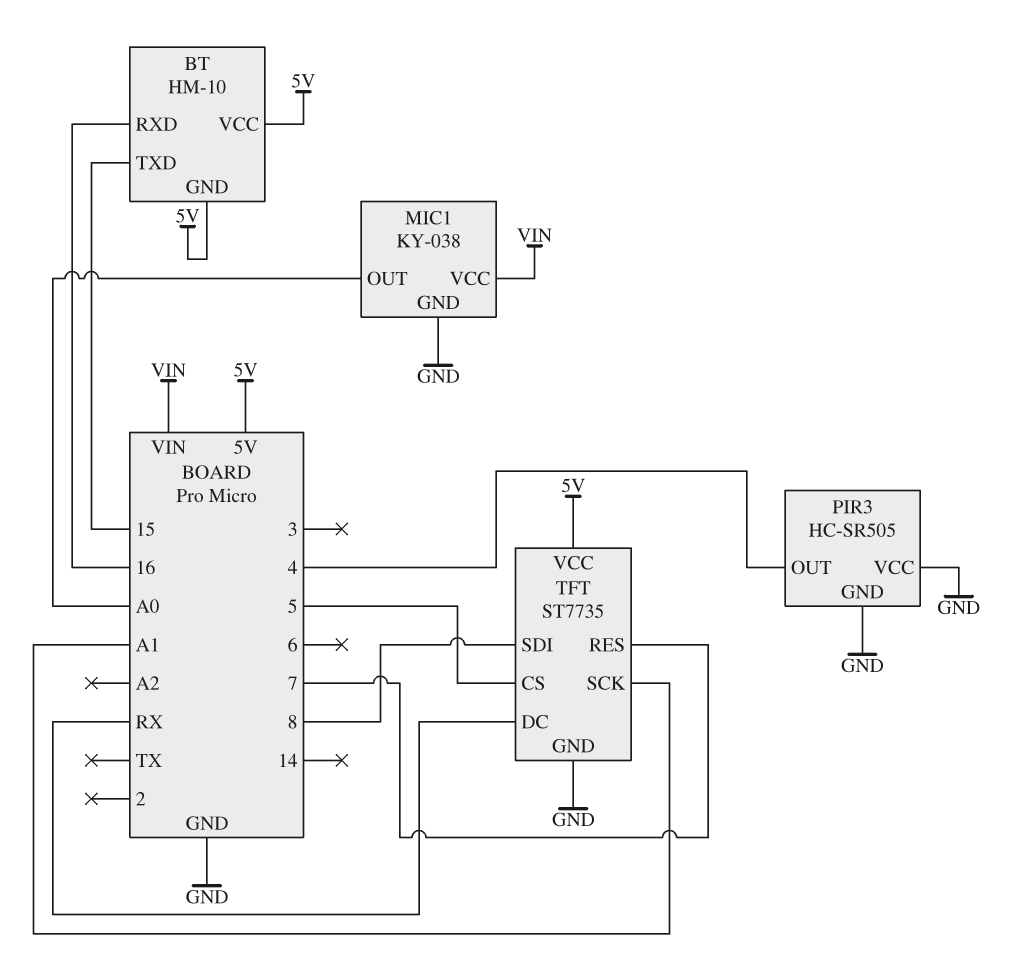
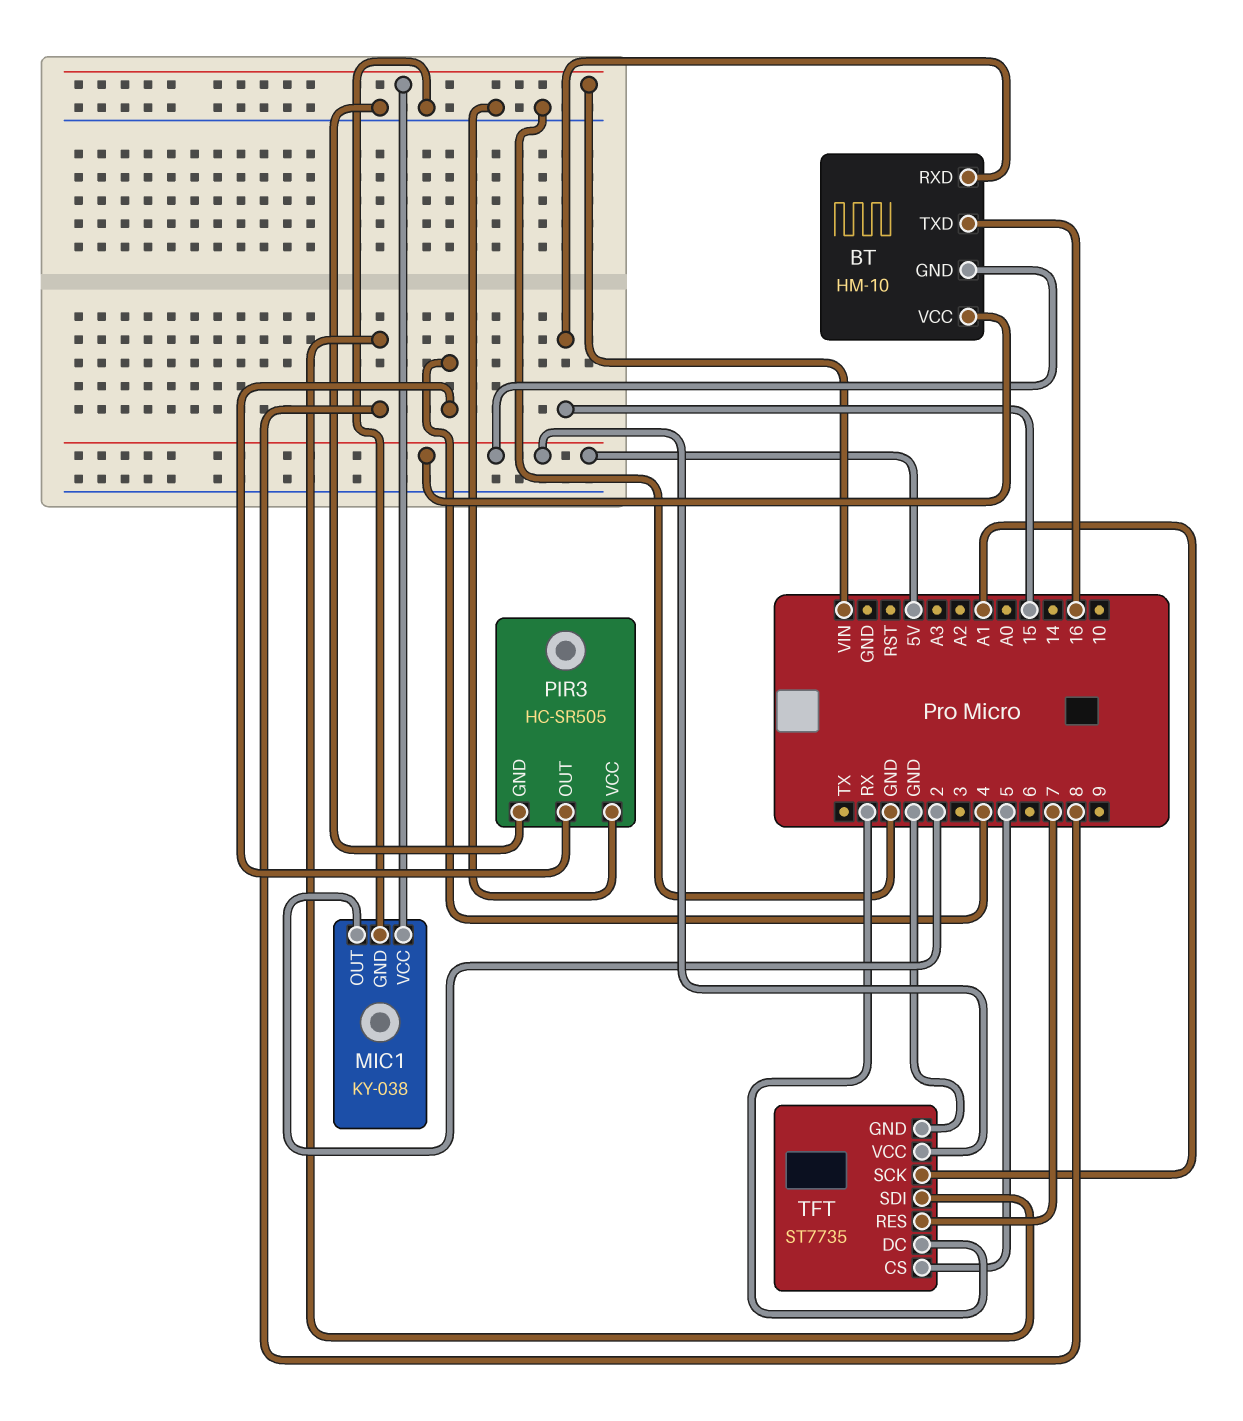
BT pin RXD: 16 -> 15
BT pin TXD: 15 -> 16
MIC1 pin OUT: A0 -> 2

